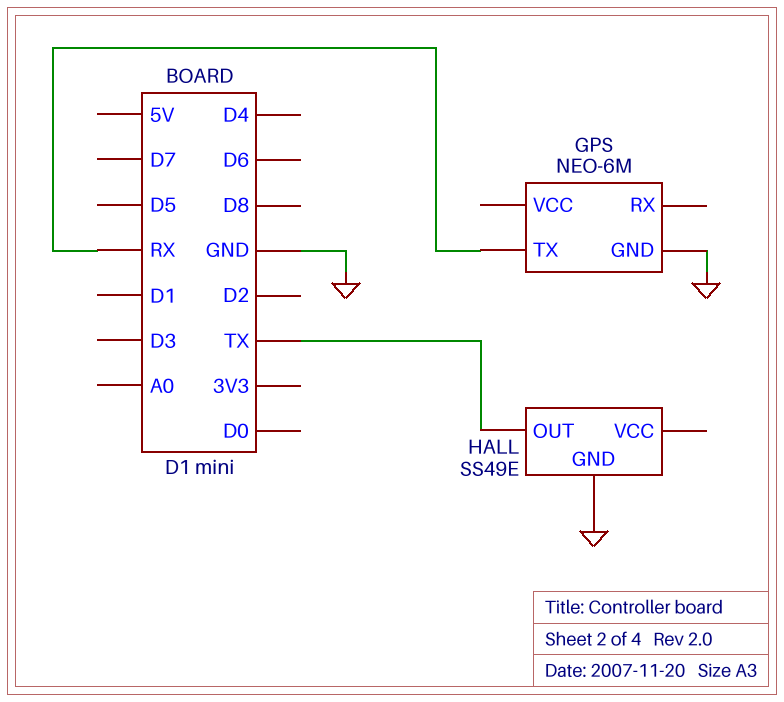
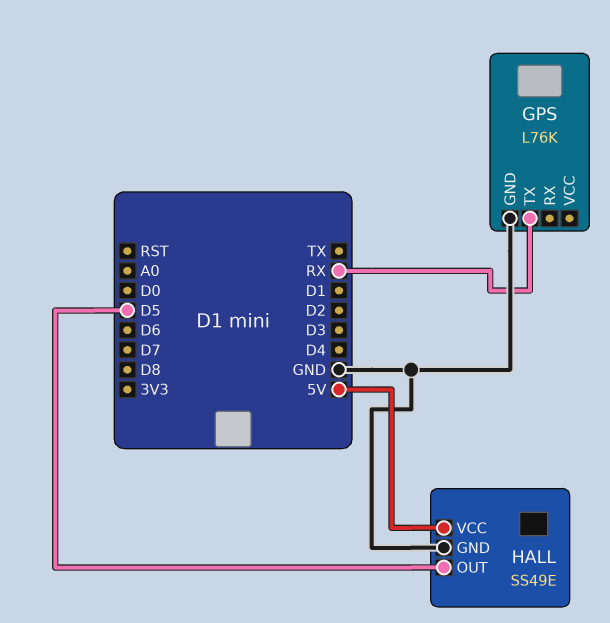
GPS: NEO-6M -> L76K
HALL pin OUT: TX -> D5
HALL pin VCC: none -> 5V

